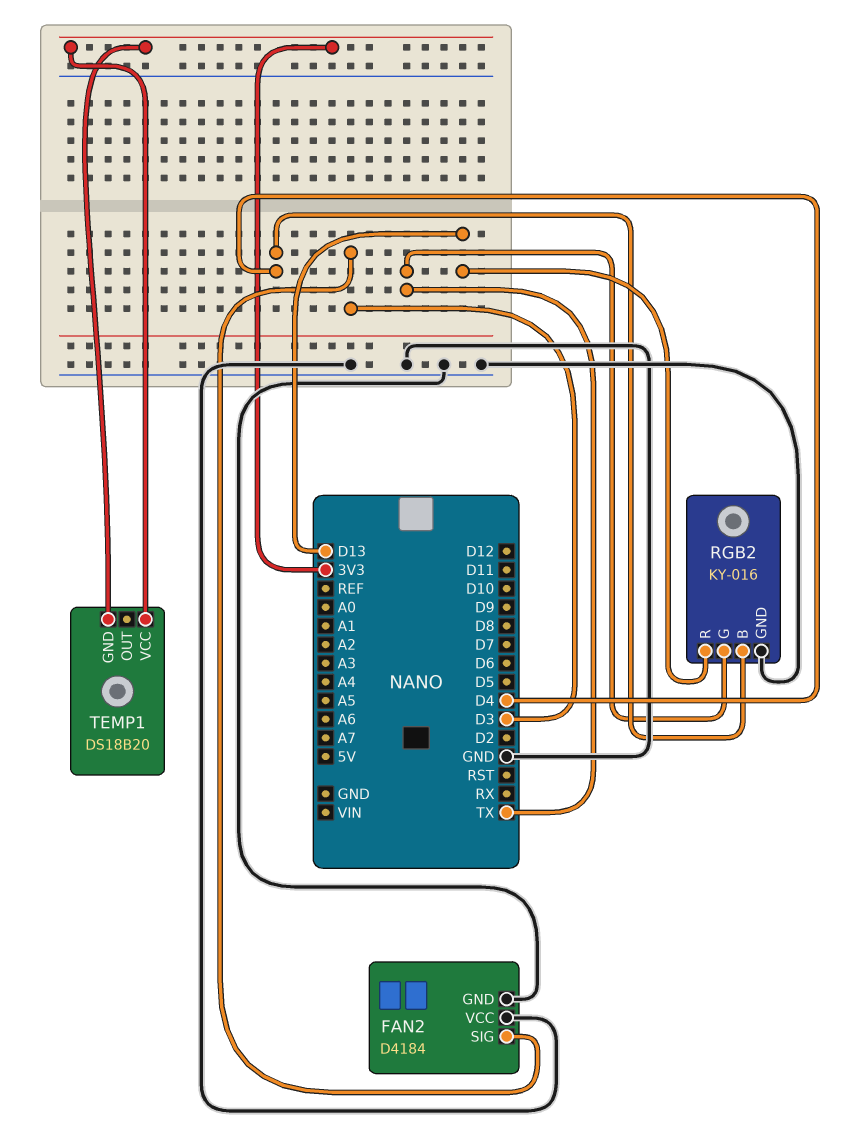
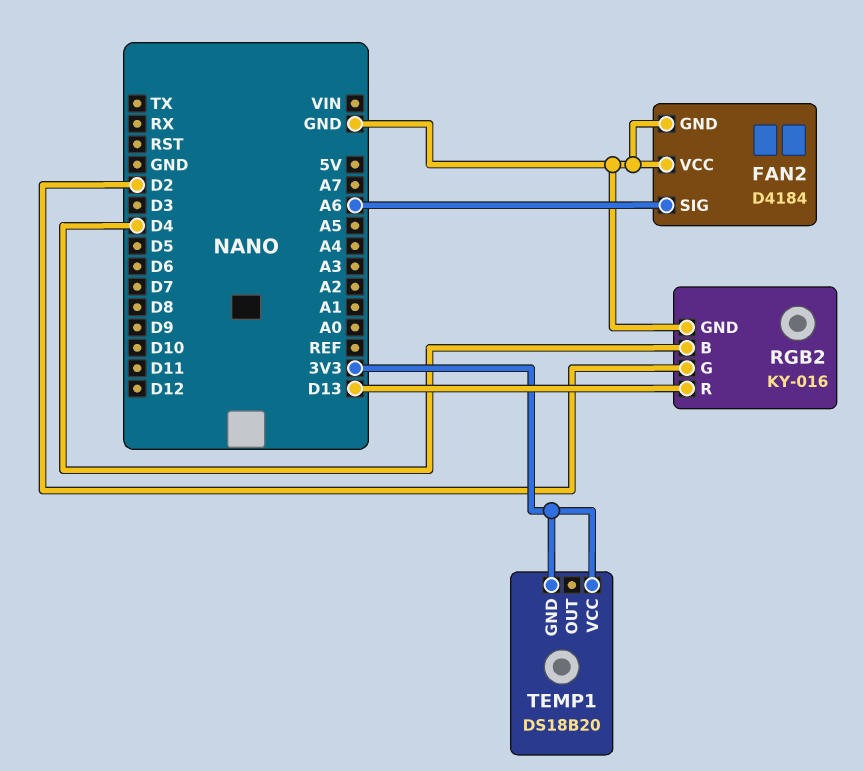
FAN2 pin SIG: D3 -> A6
RGB2 pin G: TX -> D2

